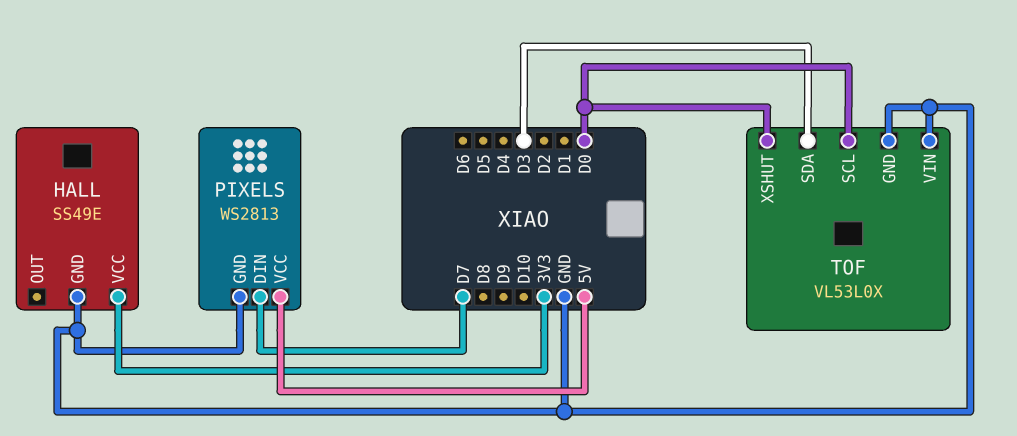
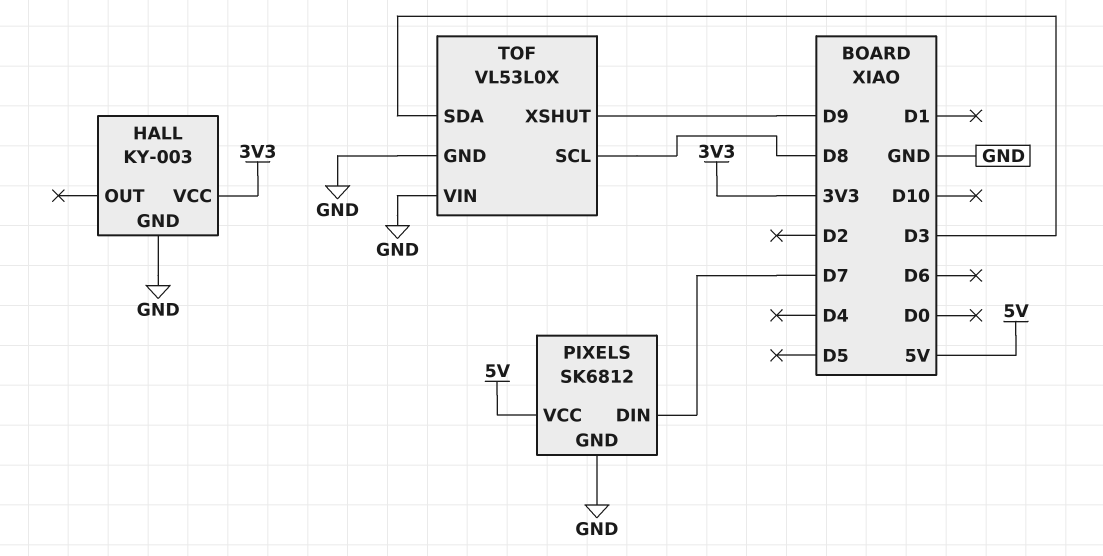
HALL: SS49E -> KY-003
PIXELS: WS2813 -> SK6812
TOF pin SCL: D0 -> D8
TOF pin XSHUT: D0 -> D9

